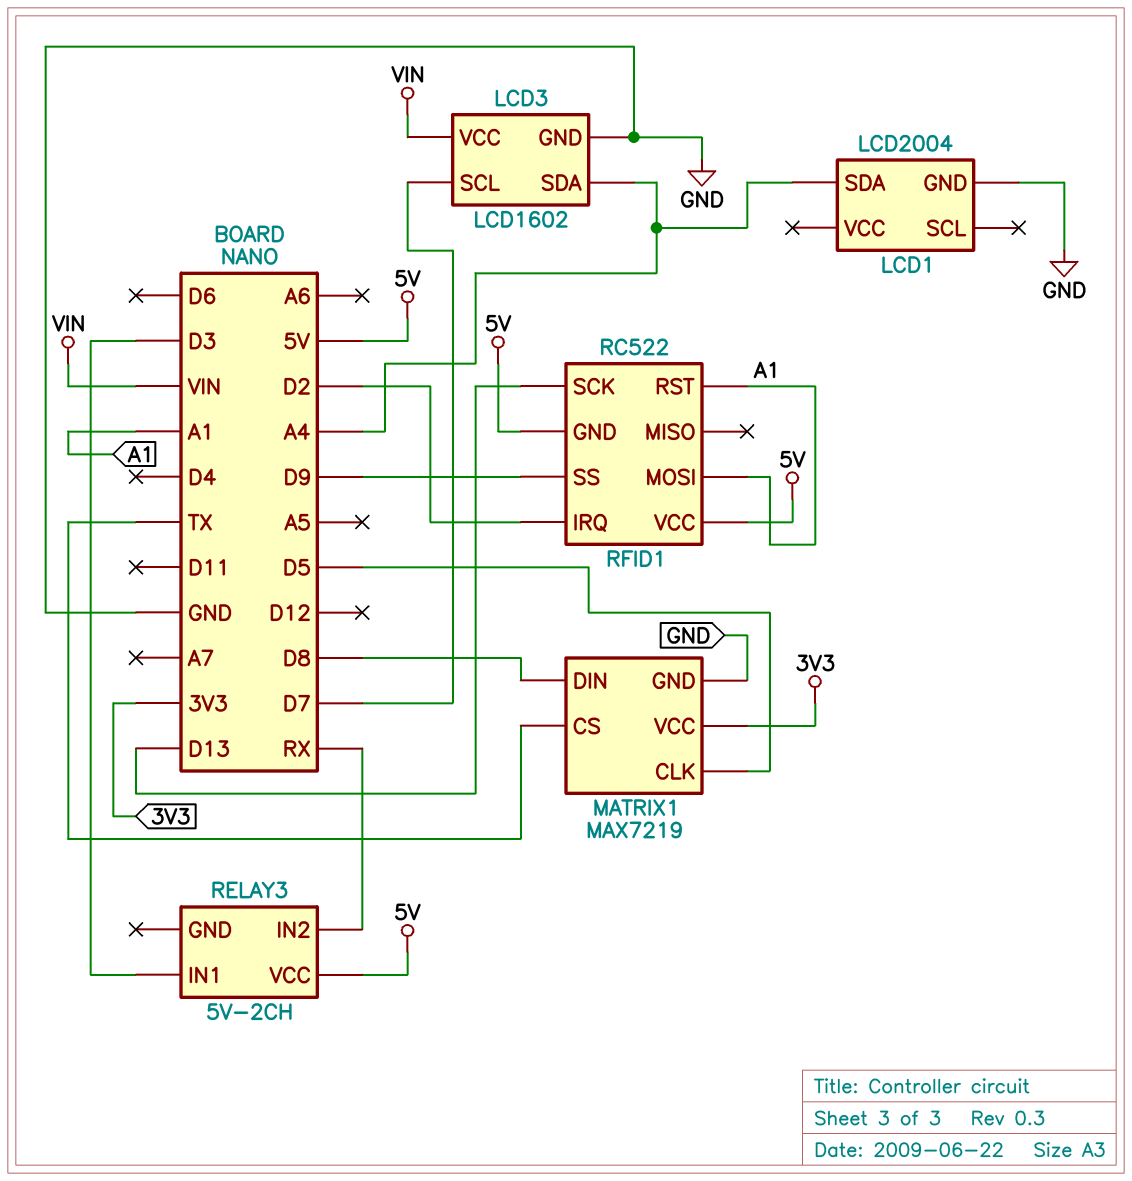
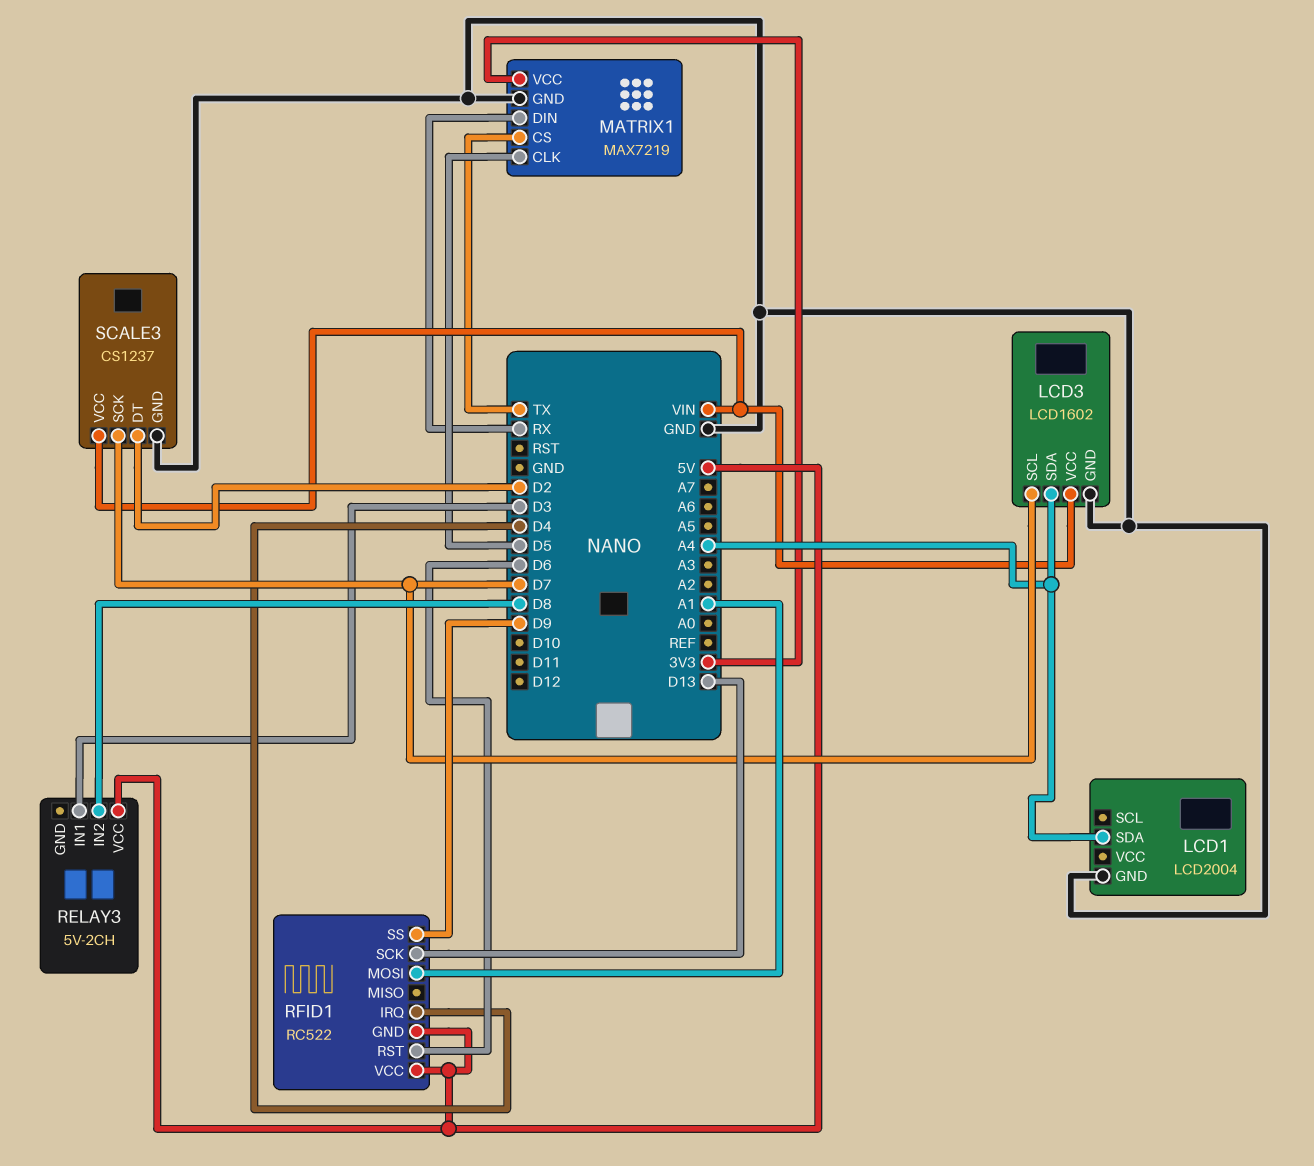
MATRIX1 pin DIN: D8 -> RX
RELAY3 pin IN2: RX -> D8
RFID1 pin IRQ: D2 -> D4
RFID1 pin RST: A1 -> D6
SCALE3: none -> CS1237
SCALE3 pin DT: none -> D2
SCALE3 pin GND: none -> GND
SCALE3 pin SCK: none -> D7
SCALE3 pin VCC: none -> VIN

